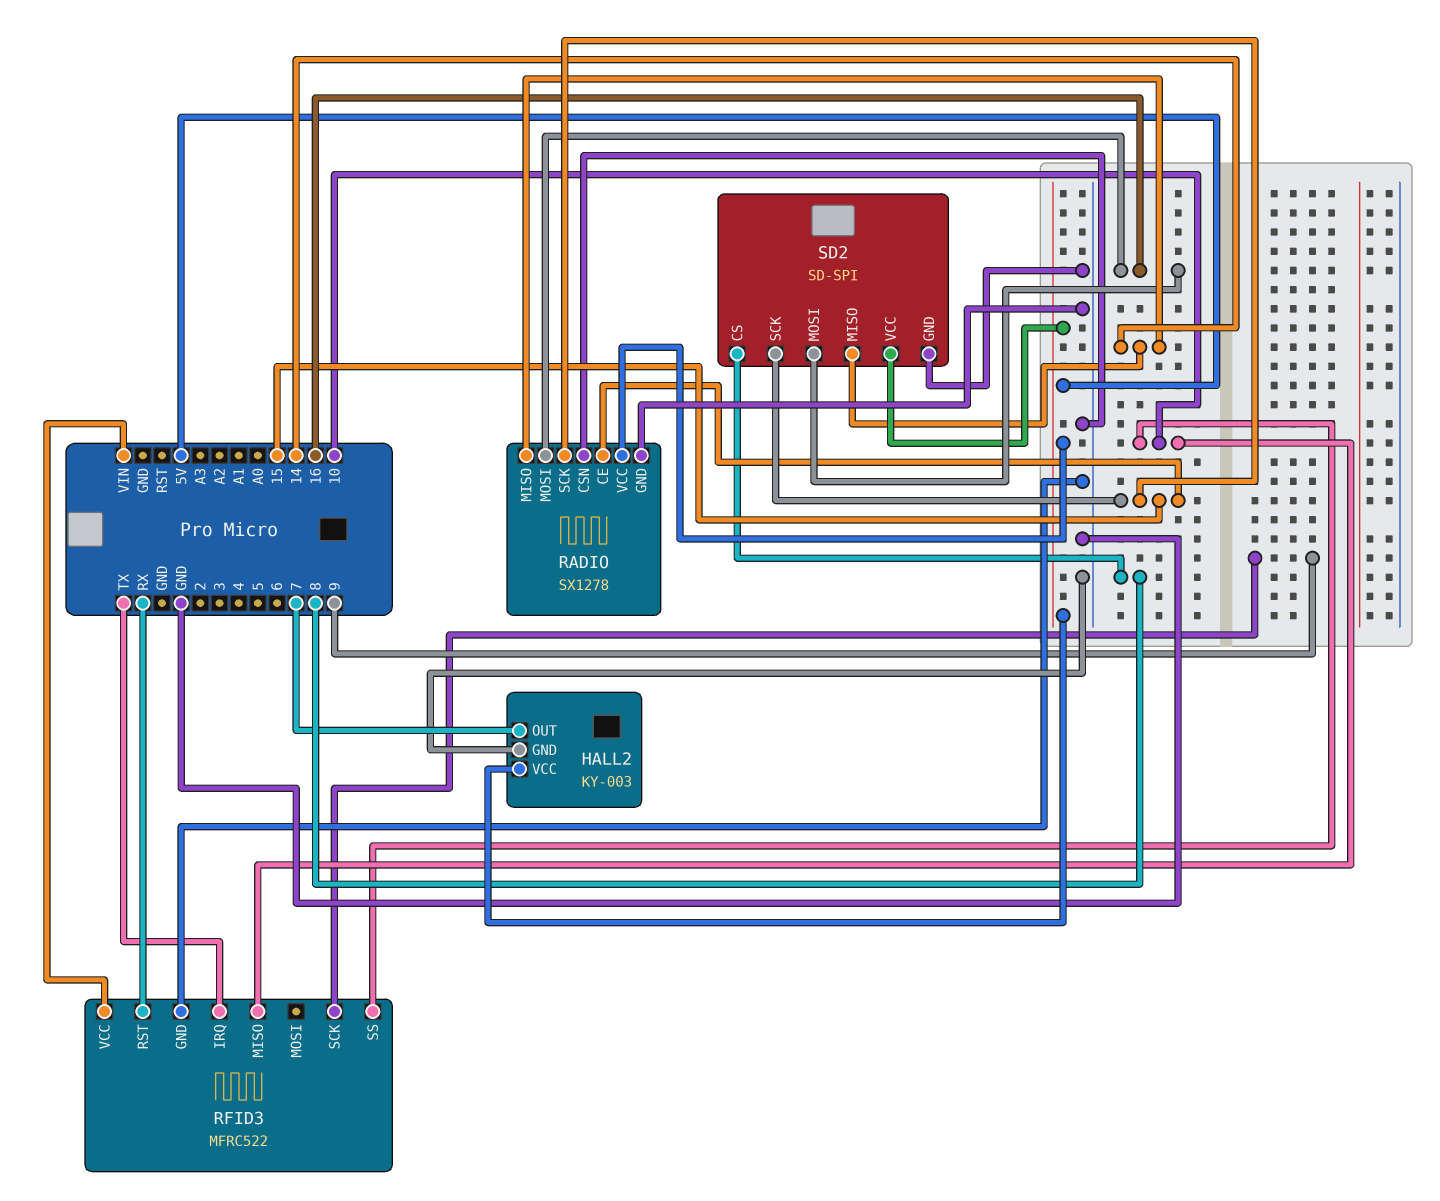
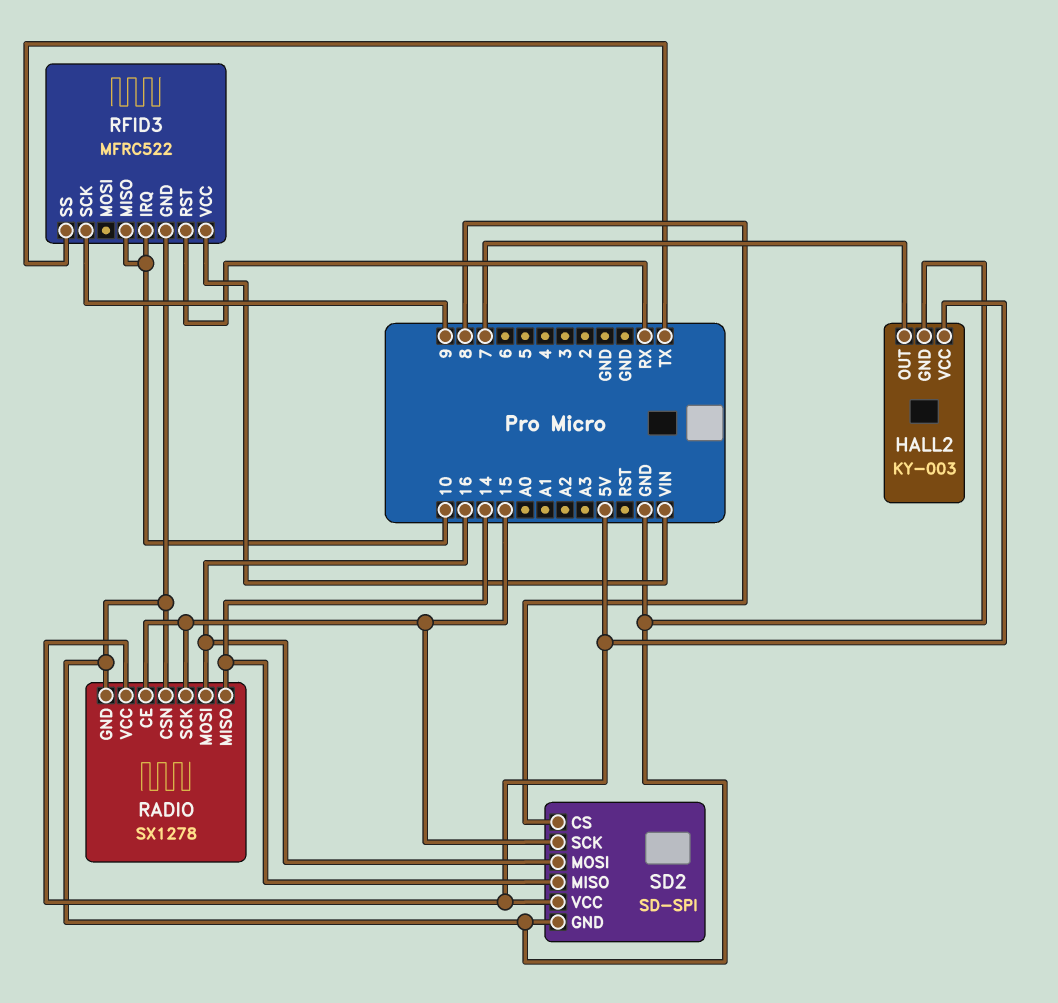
RFID3 pin IRQ: TX -> 10
RFID3 pin SS: 10 -> TX

